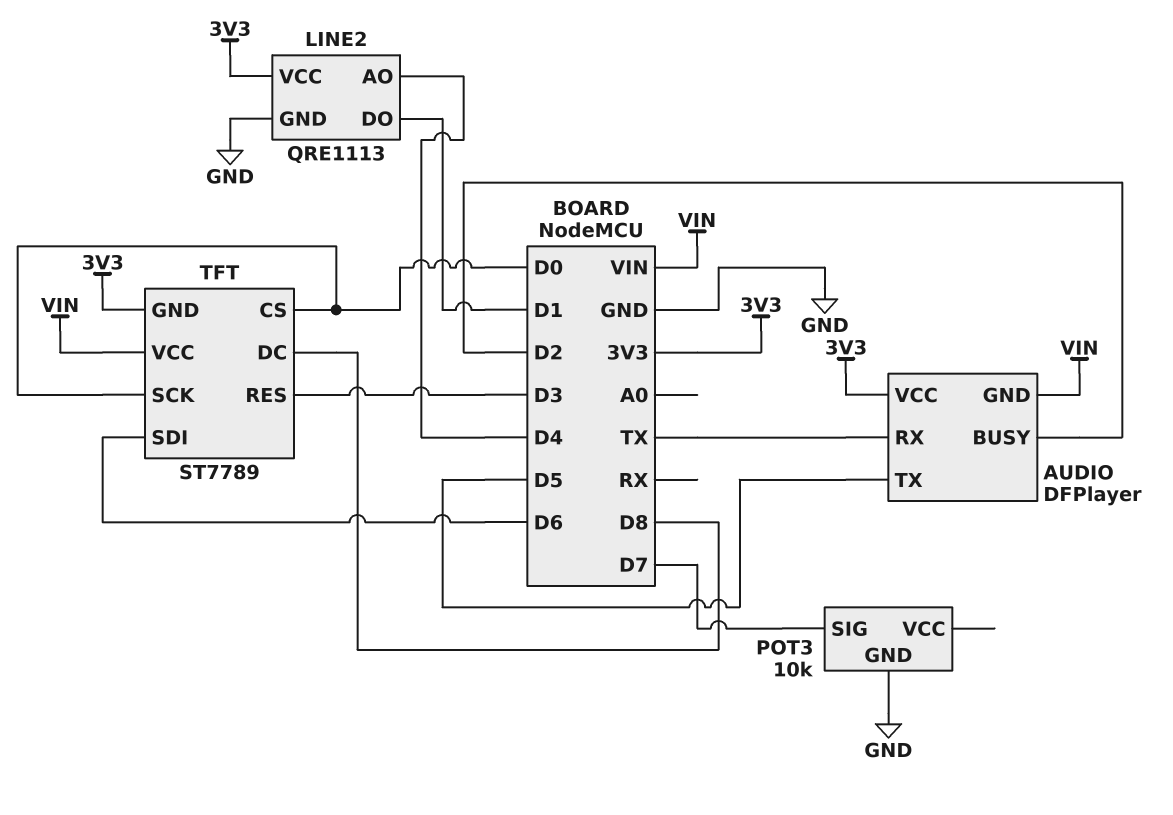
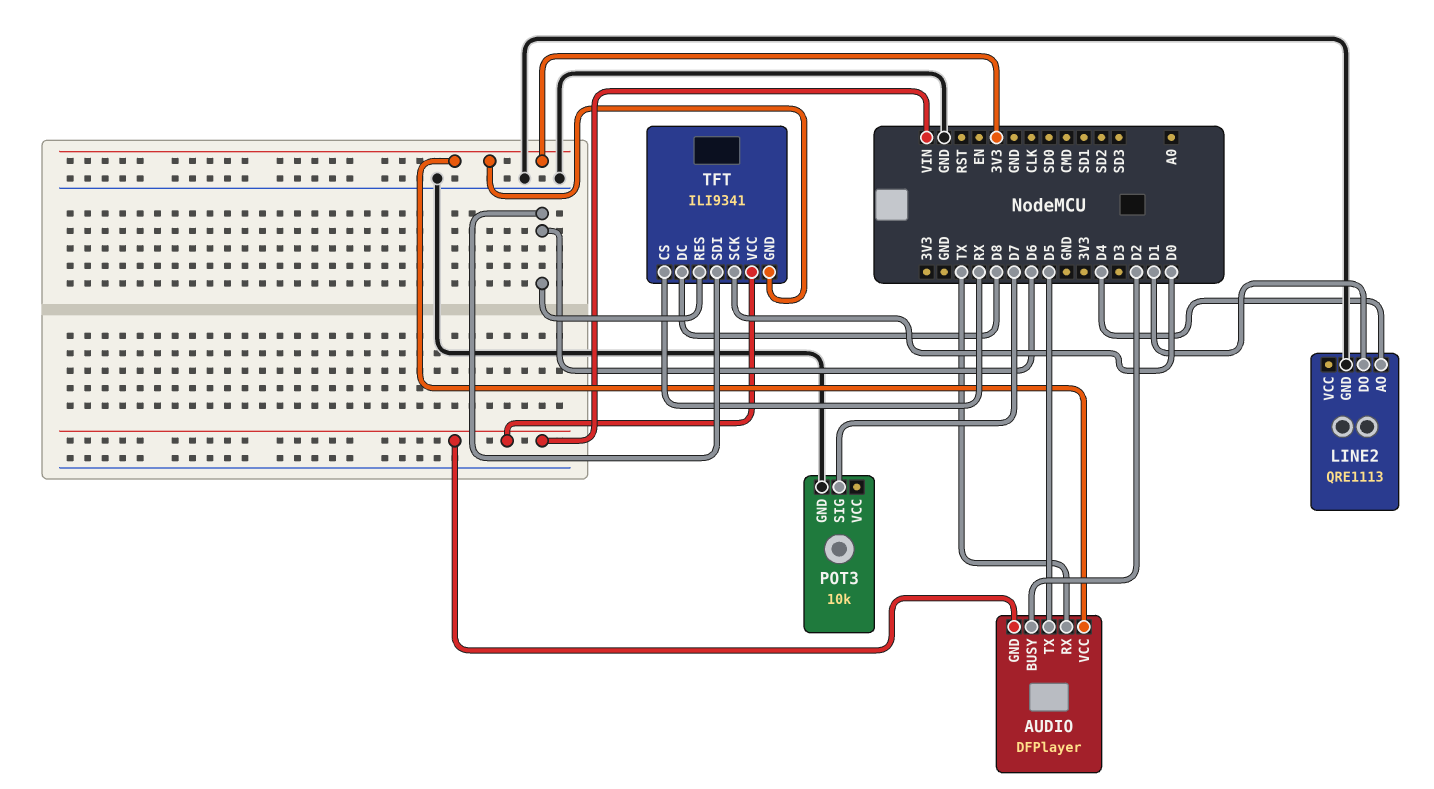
LINE2 pin VCC: 3V3 -> none
TFT: ST7789 -> ILI9341
TFT pin CS: D0 -> RX
TFT pin RES: D3 -> D6

